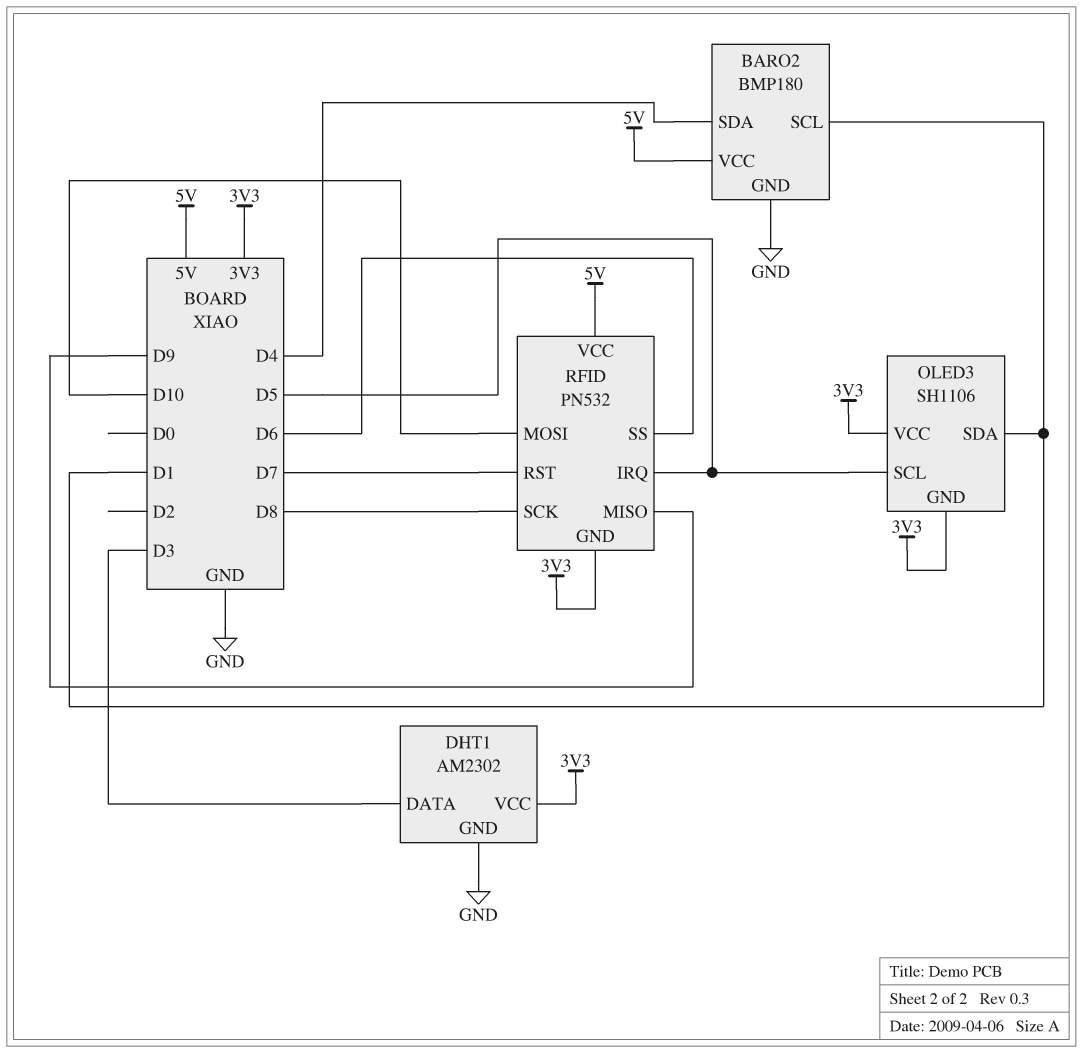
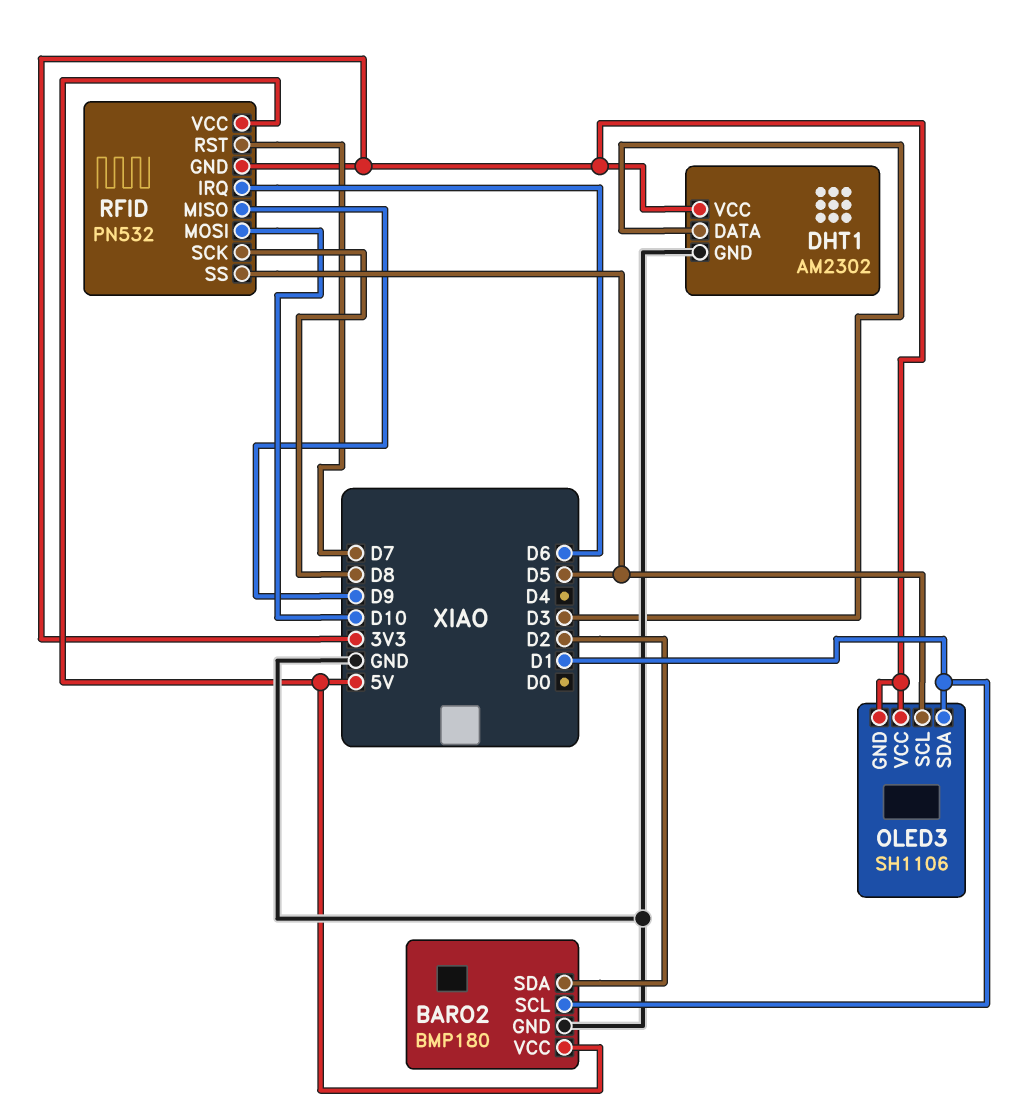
BARO2 pin SDA: D4 -> D2
RFID pin IRQ: D5 -> D6
RFID pin SS: D6 -> D5

